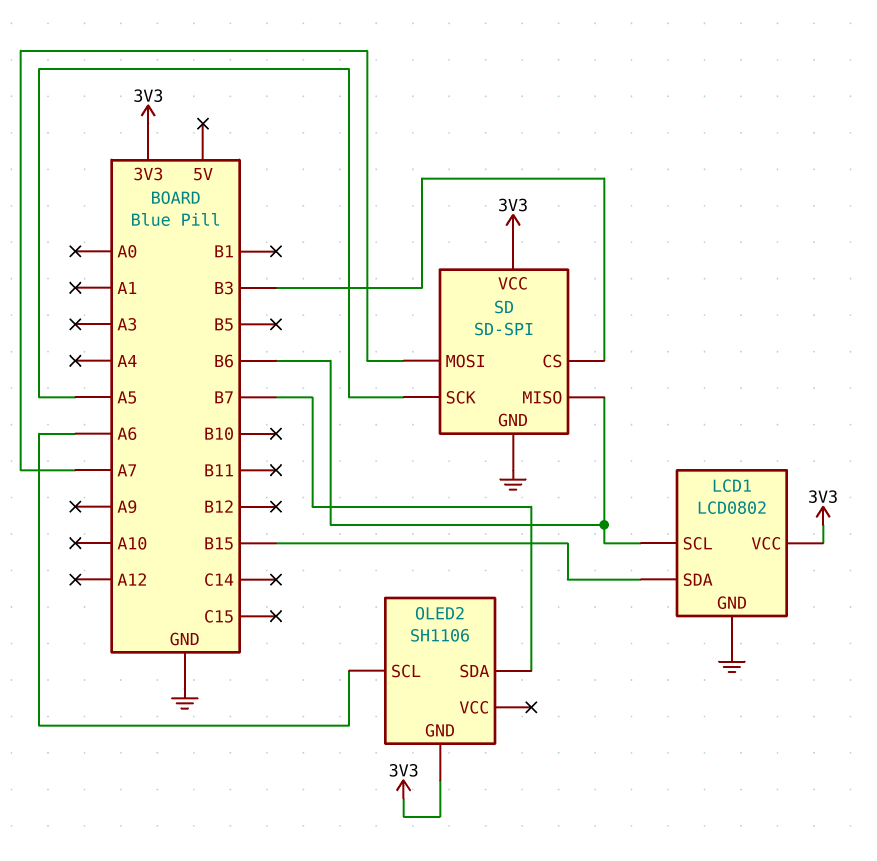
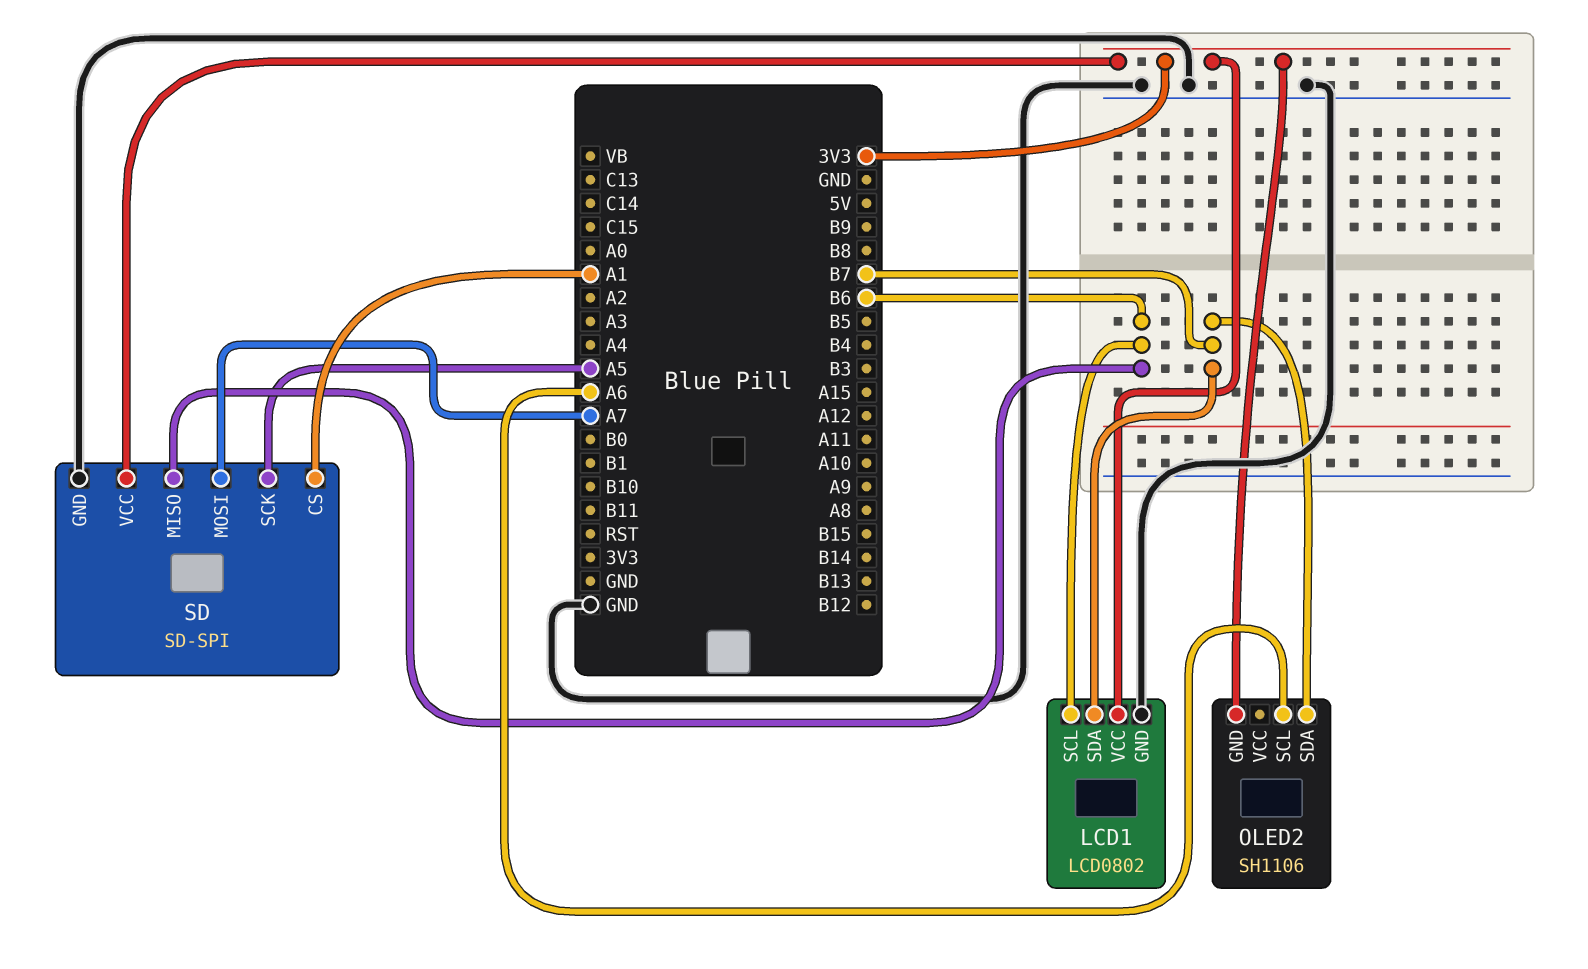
LCD1 pin SDA: B15 -> B7
SD pin CS: B3 -> A1

